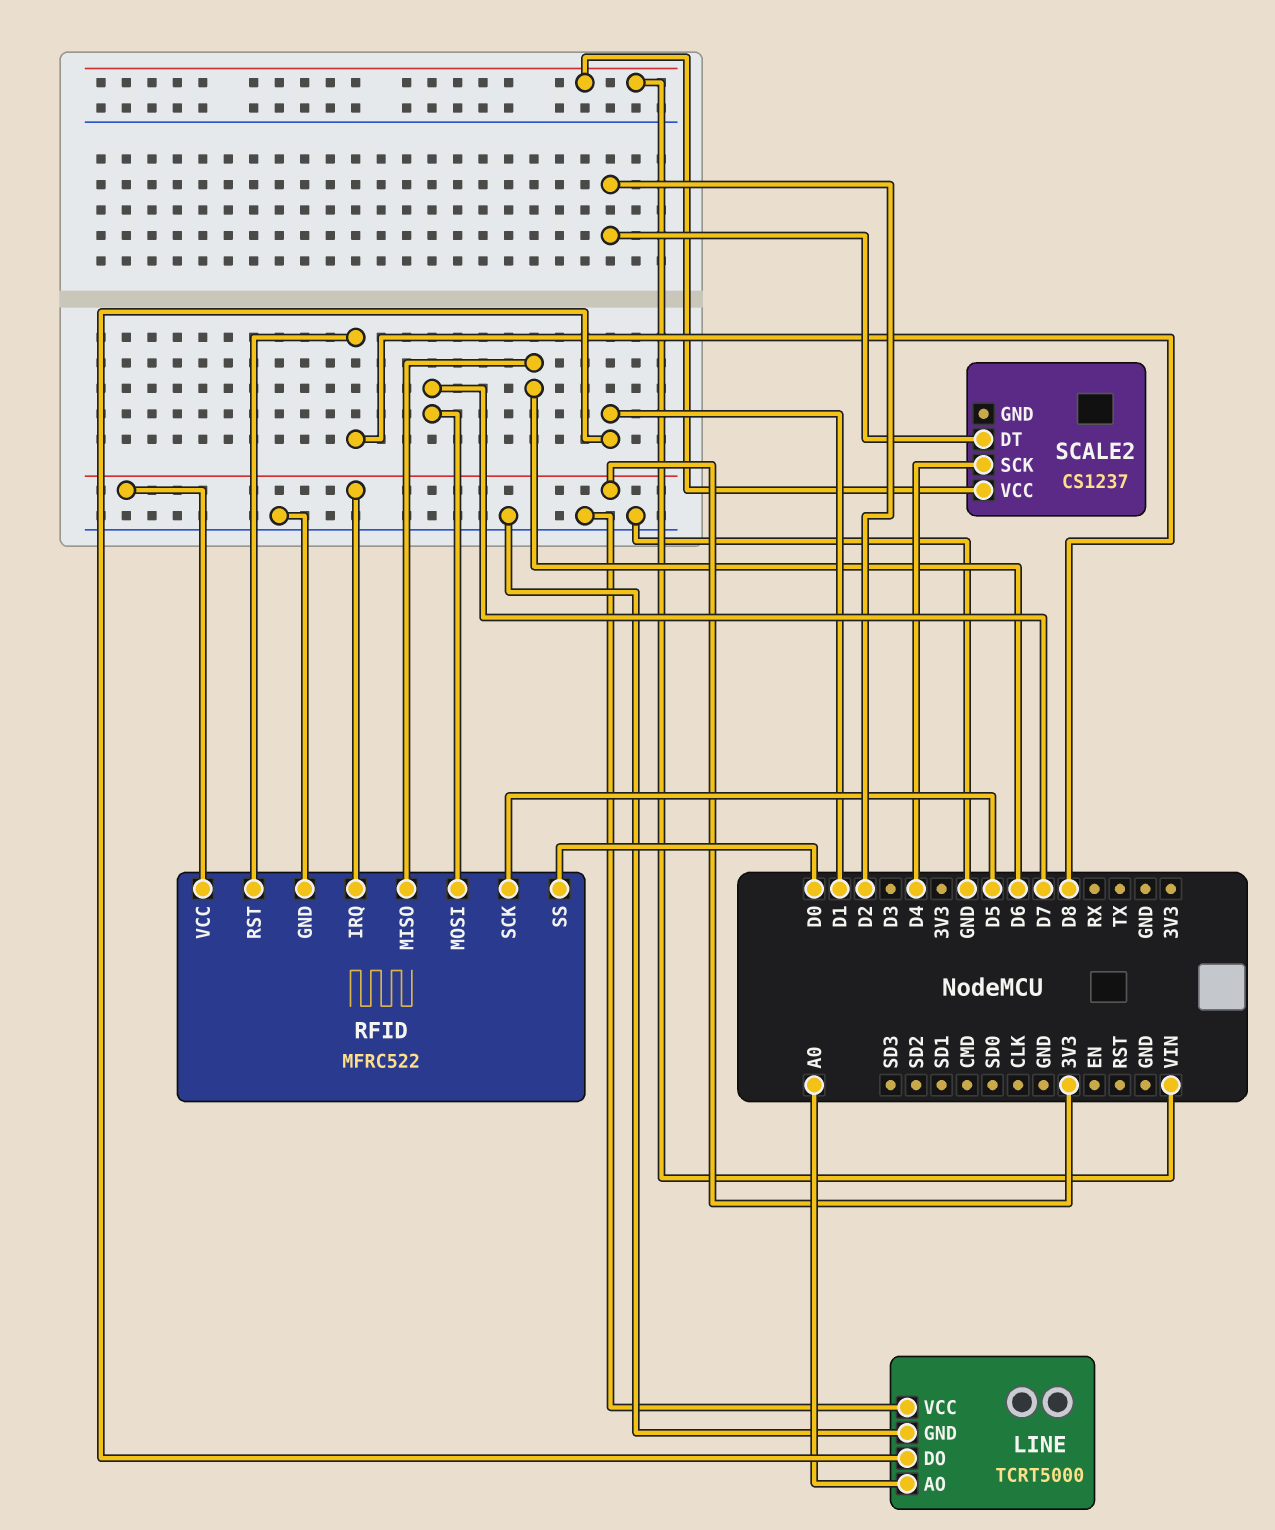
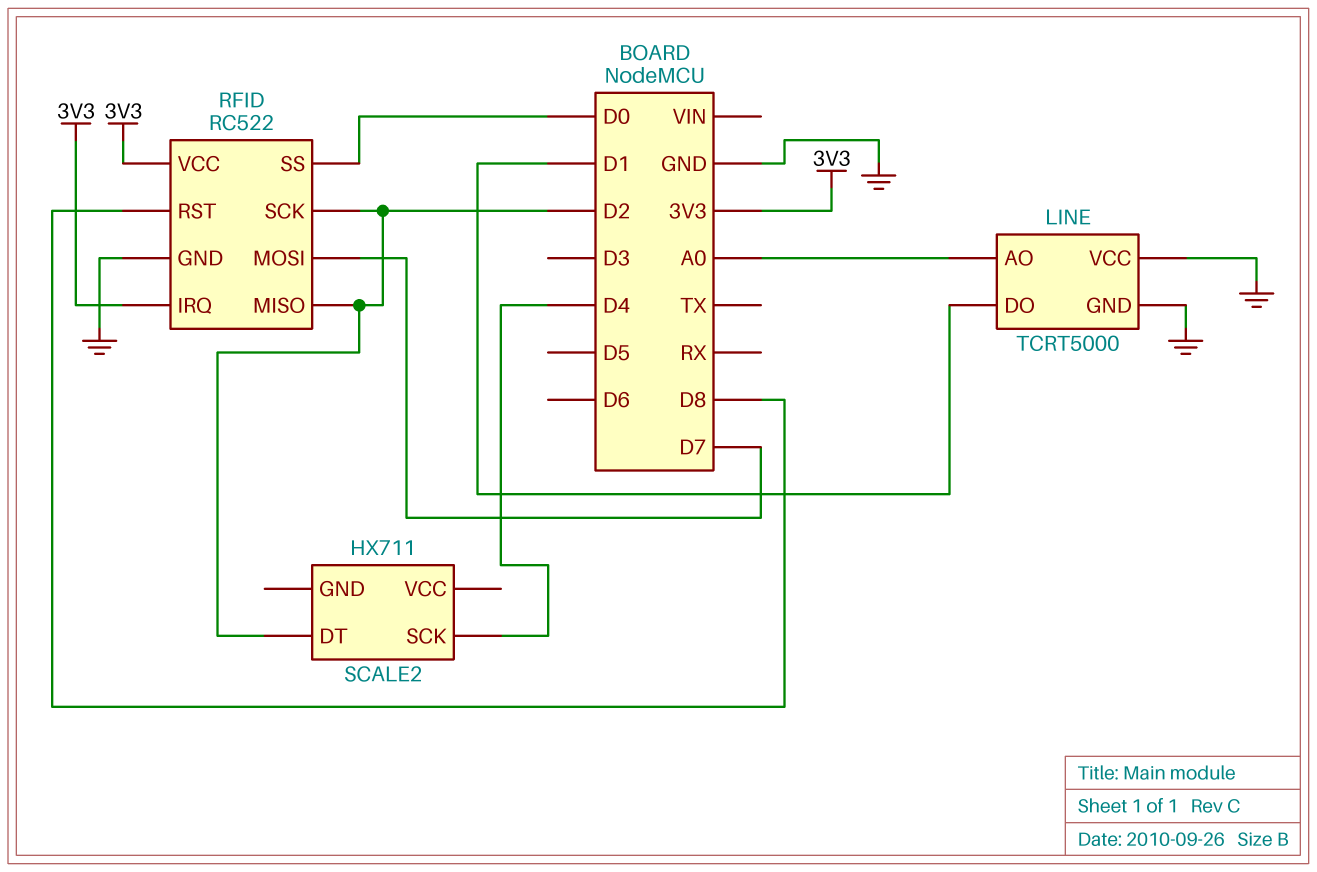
RFID: MFRC522 -> RC522
RFID pin MISO: D6 -> D2
RFID pin SCK: D5 -> D2
SCALE2: CS1237 -> HX711
SCALE2 pin VCC: VIN -> none

